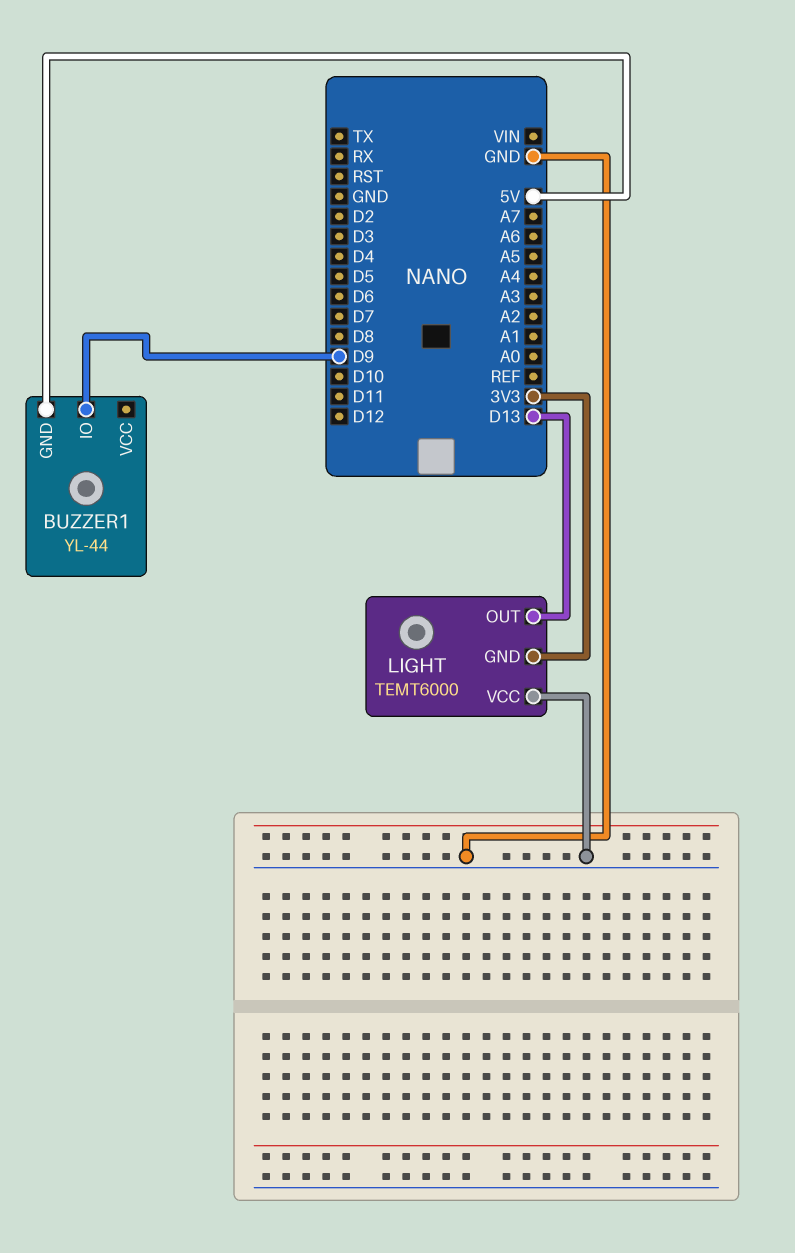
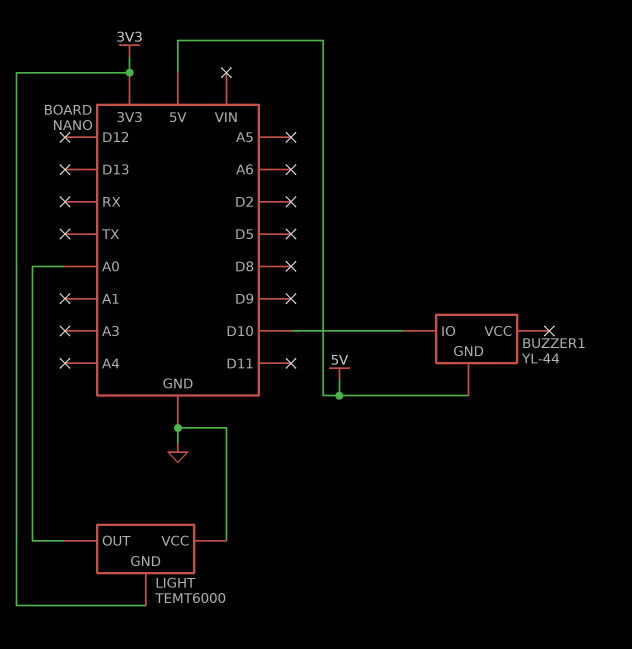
BUZZER1 pin IO: D9 -> D10
LIGHT pin OUT: D13 -> A0

